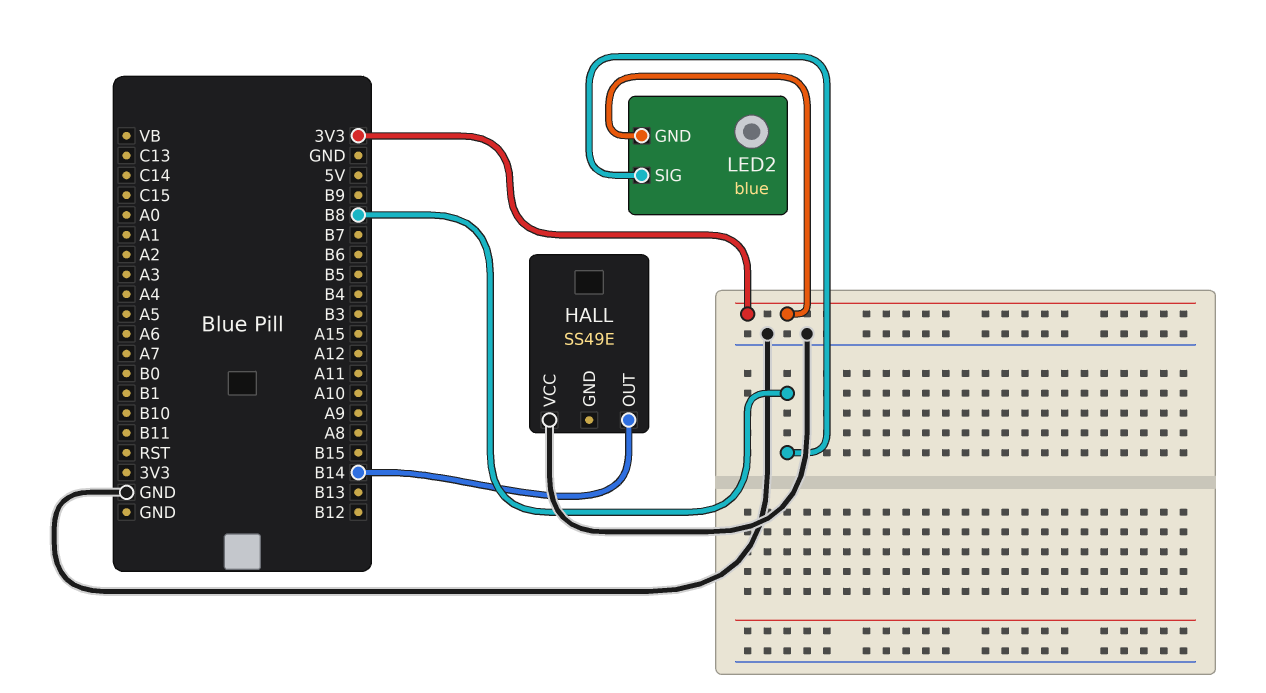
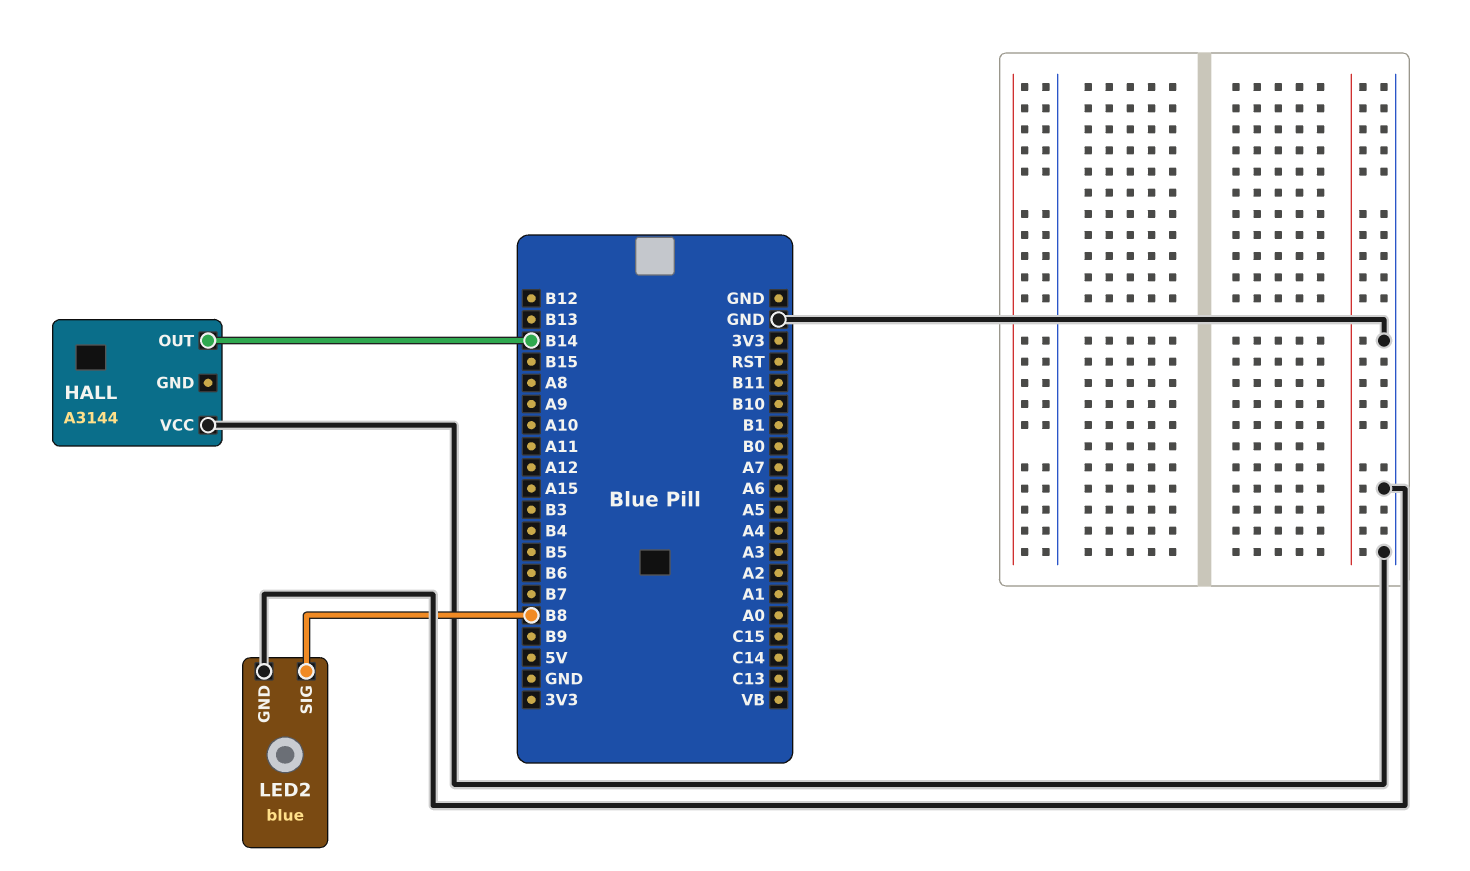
HALL: SS49E -> A3144
LED2 pin GND: 3V3 -> GND

